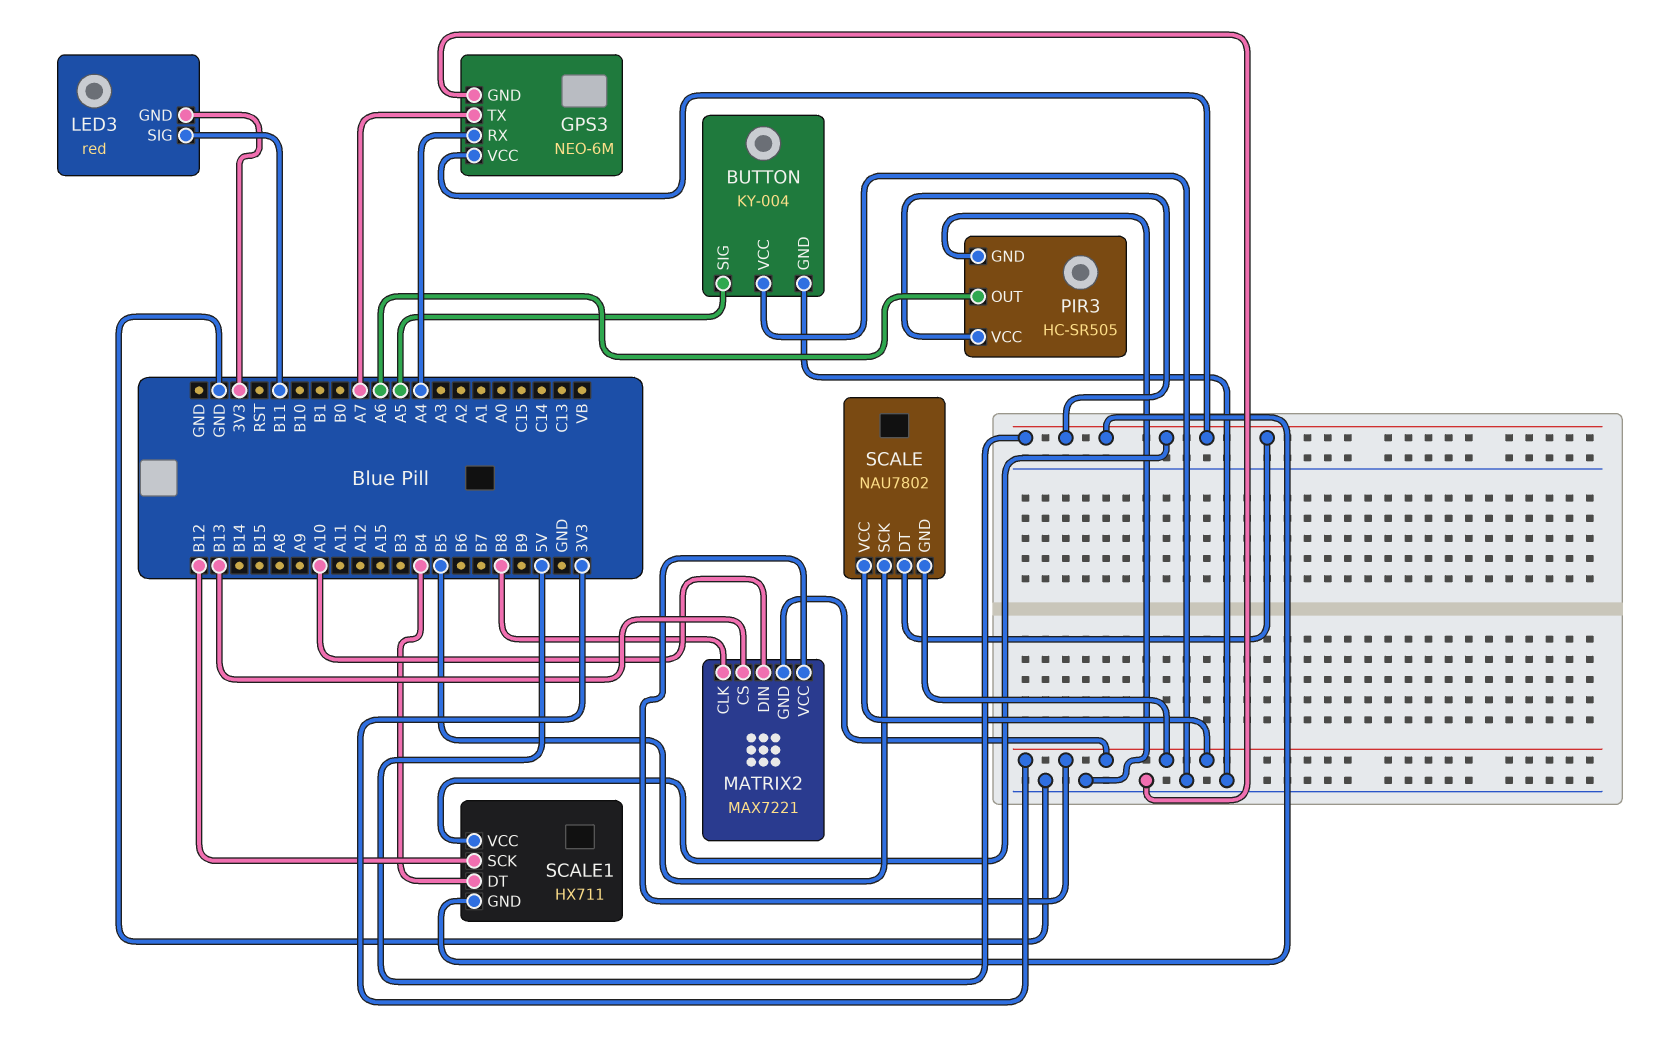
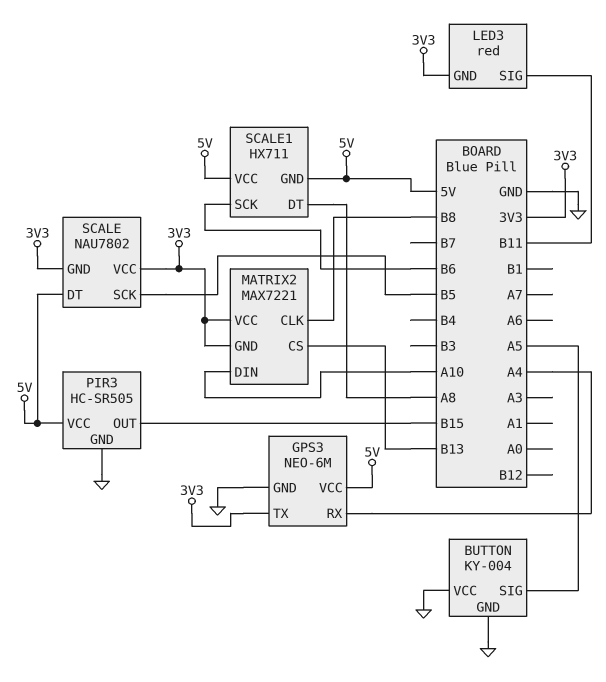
GPS3 pin TX: A7 -> 3V3
PIR3 pin OUT: A6 -> B15
SCALE1 pin DT: B4 -> A8
SCALE1 pin SCK: B12 -> B6

